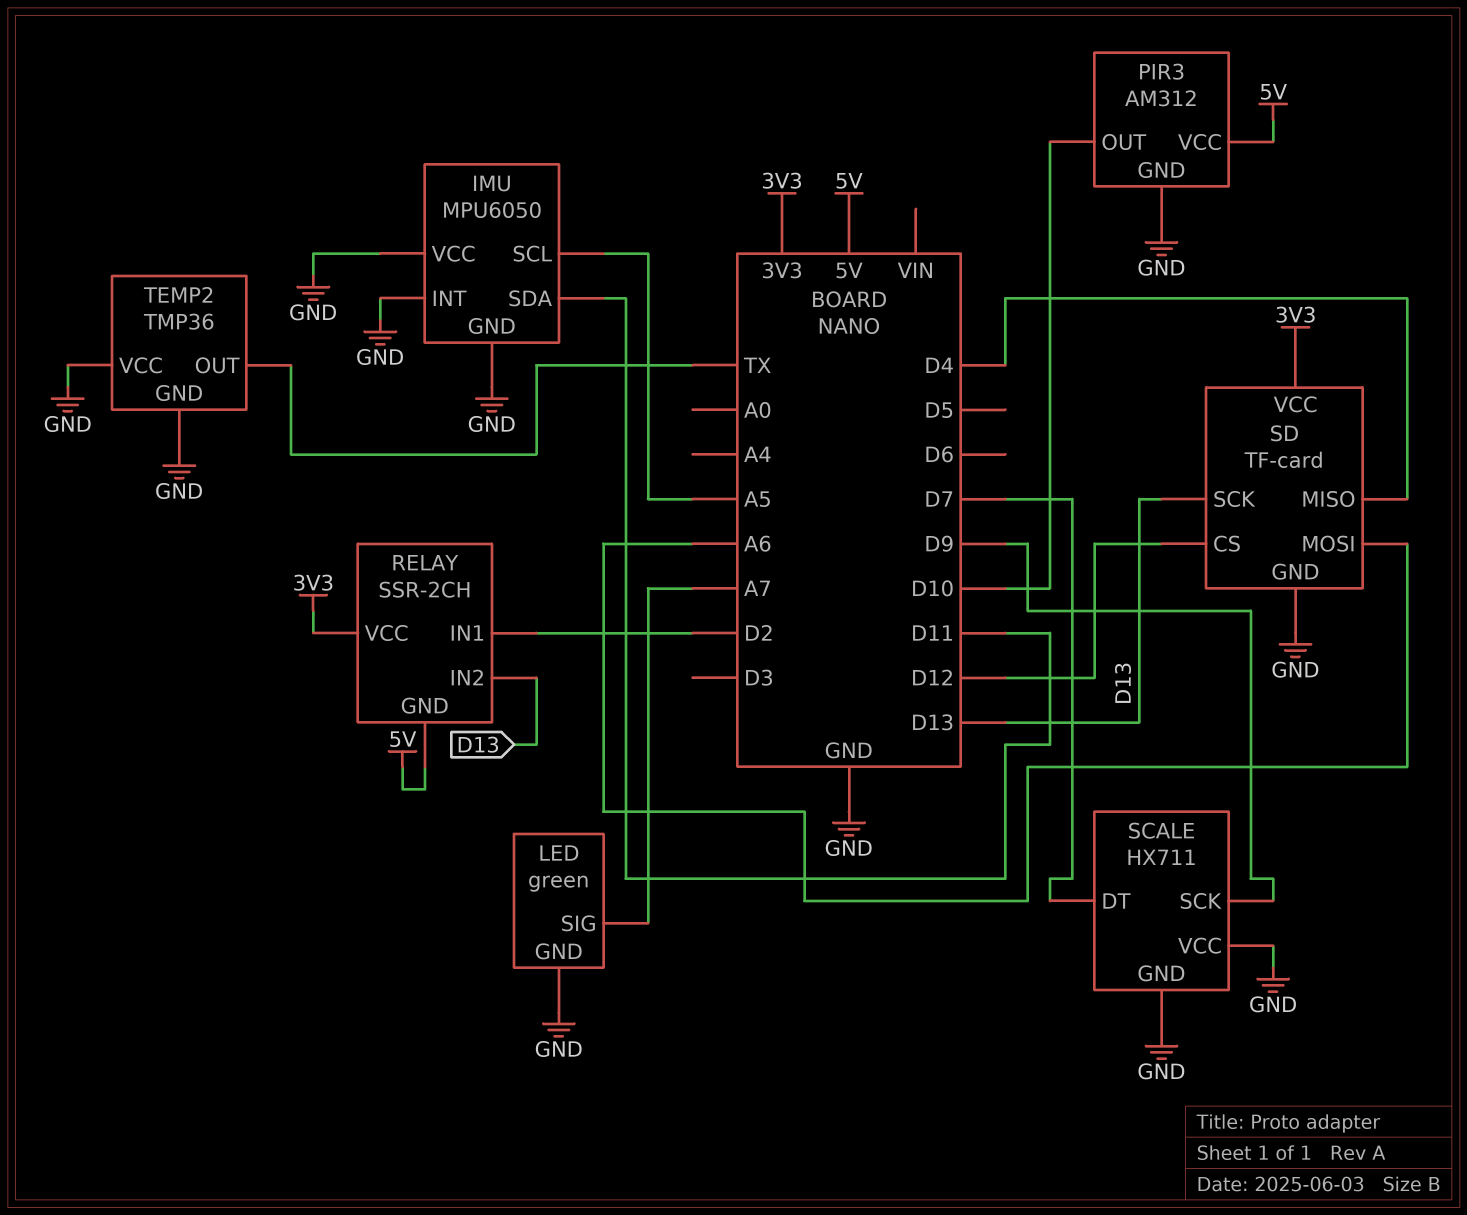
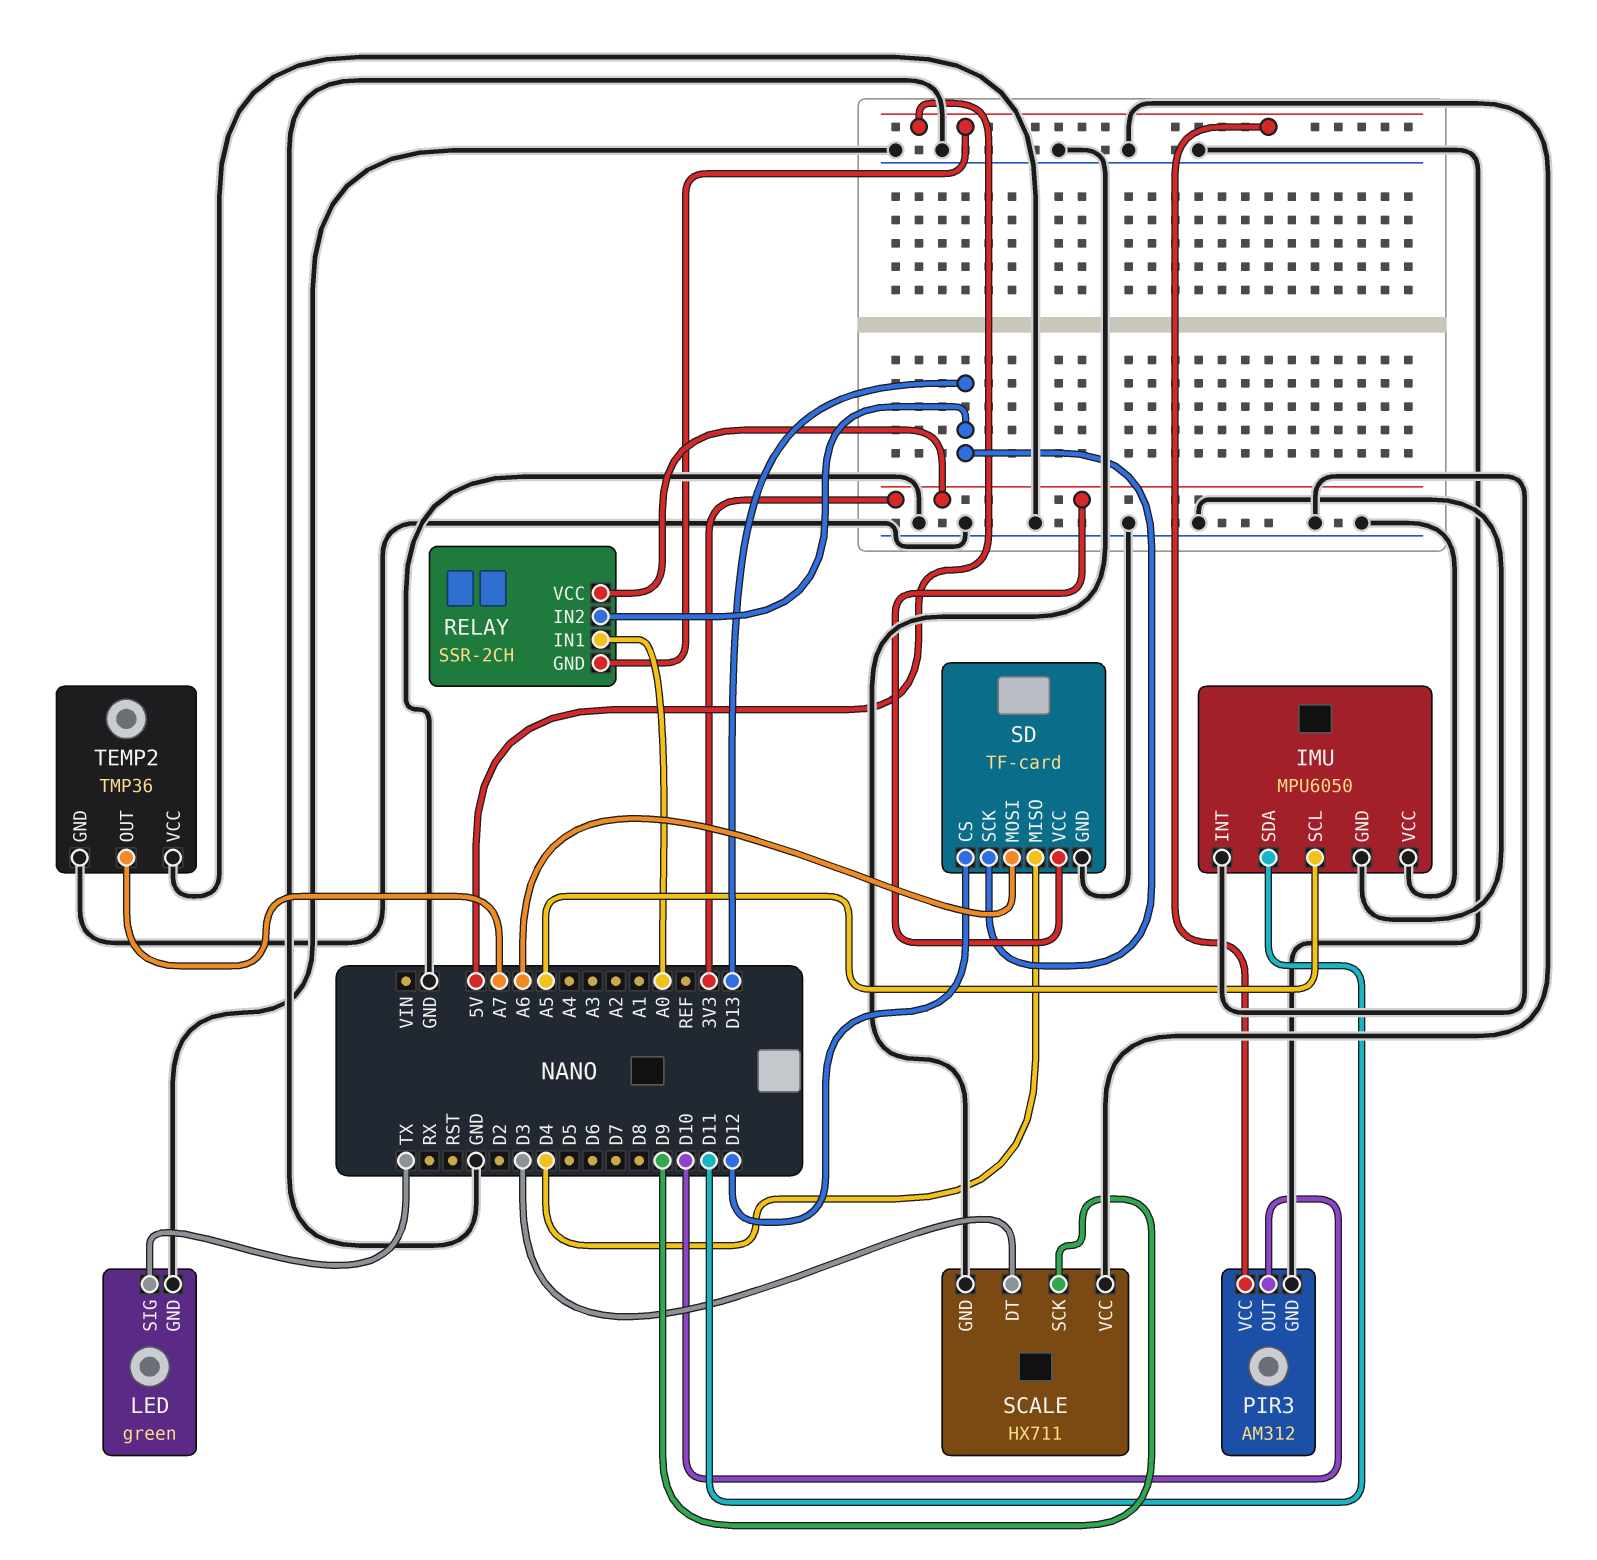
LED pin SIG: A7 -> TX
RELAY pin IN1: D2 -> A0
SCALE pin DT: D7 -> D3
TEMP2 pin OUT: TX -> A7

